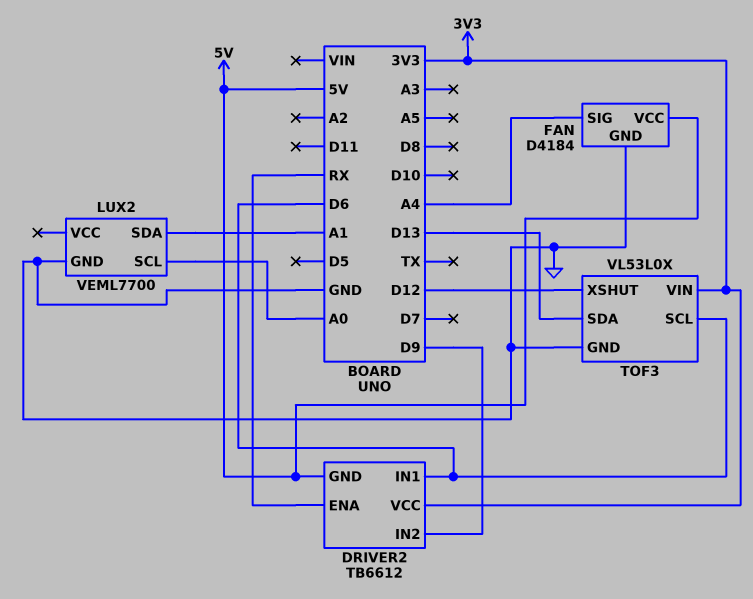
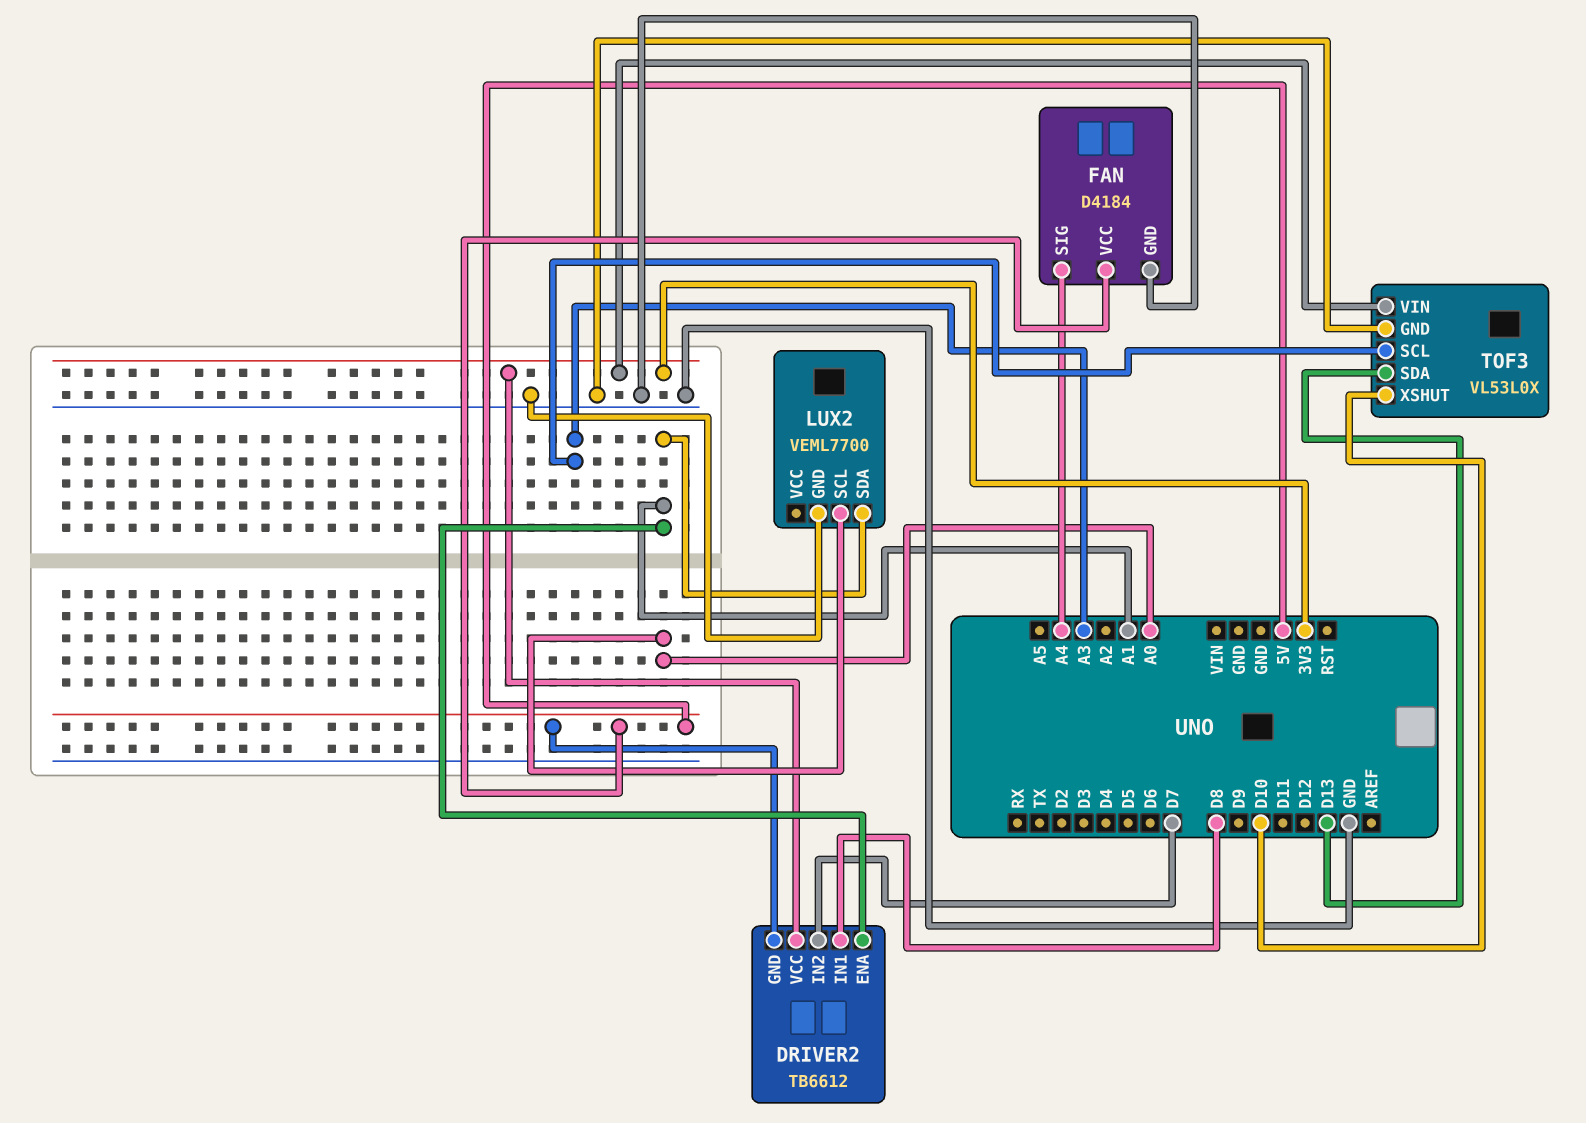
DRIVER2 pin ENA: RX -> A1
DRIVER2 pin IN1: D6 -> D8
DRIVER2 pin IN2: D9 -> D7
TOF3 pin SCL: D6 -> A3
TOF3 pin XSHUT: D12 -> D10

